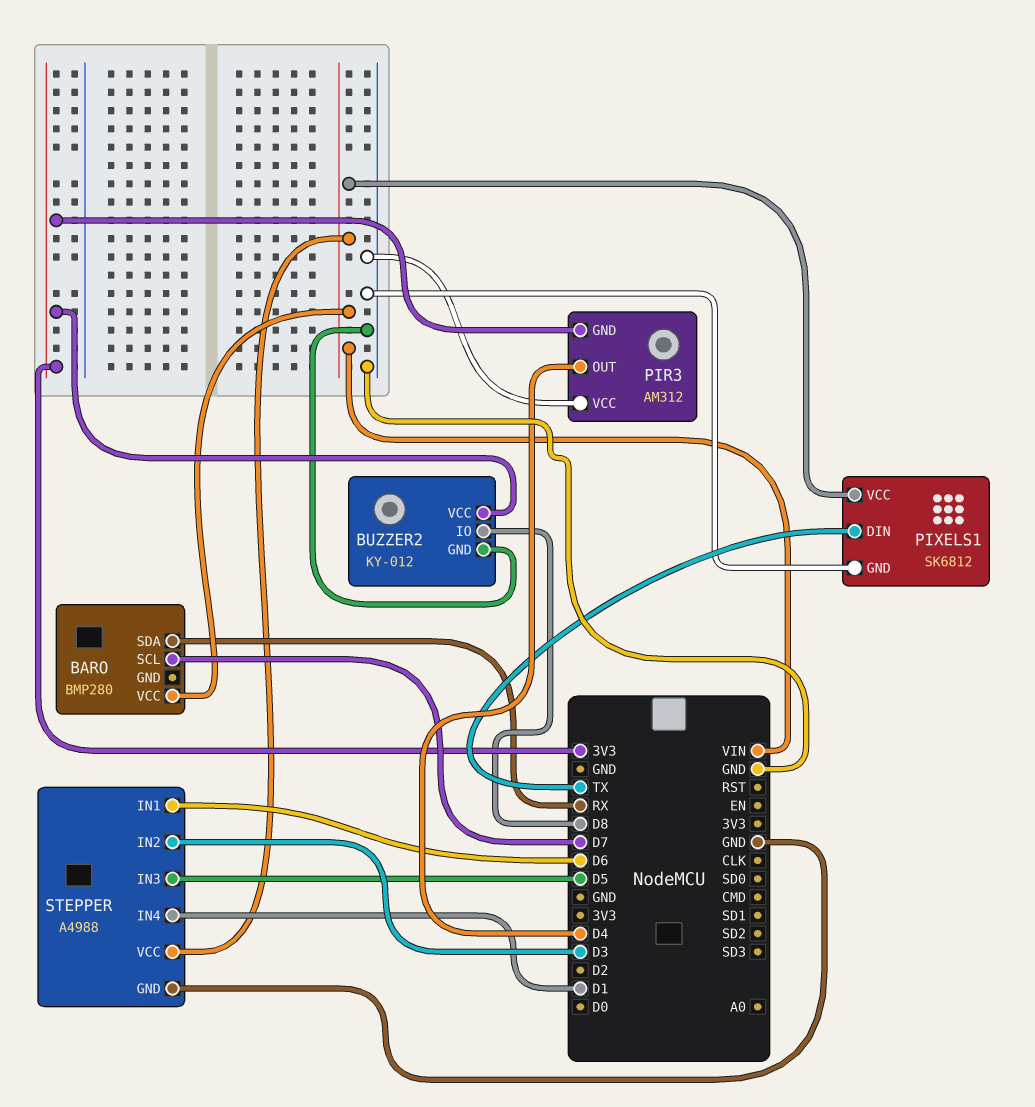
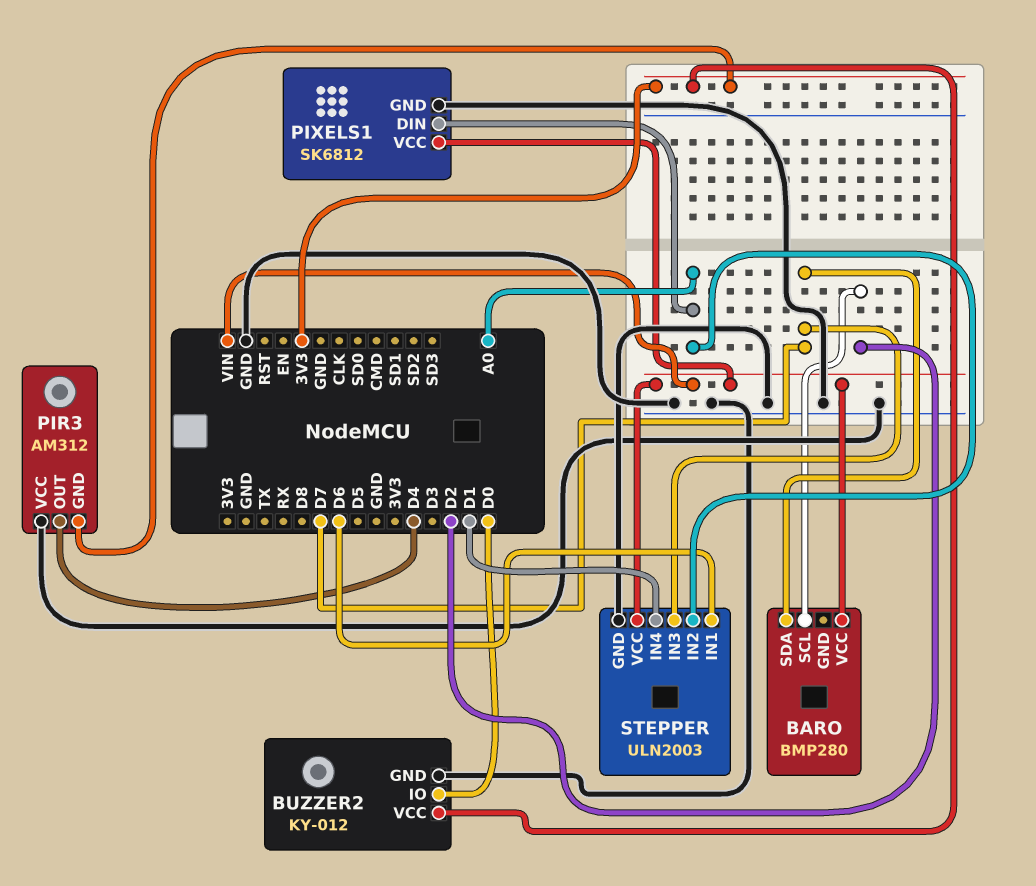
BARO pin SCL: D7 -> D2
BARO pin SDA: RX -> D7
BUZZER2 pin IO: D8 -> D0
PIXELS1 pin DIN: TX -> A0
STEPPER: A4988 -> ULN2003
STEPPER pin IN2: D3 -> A0
STEPPER pin IN3: D5 -> D7

